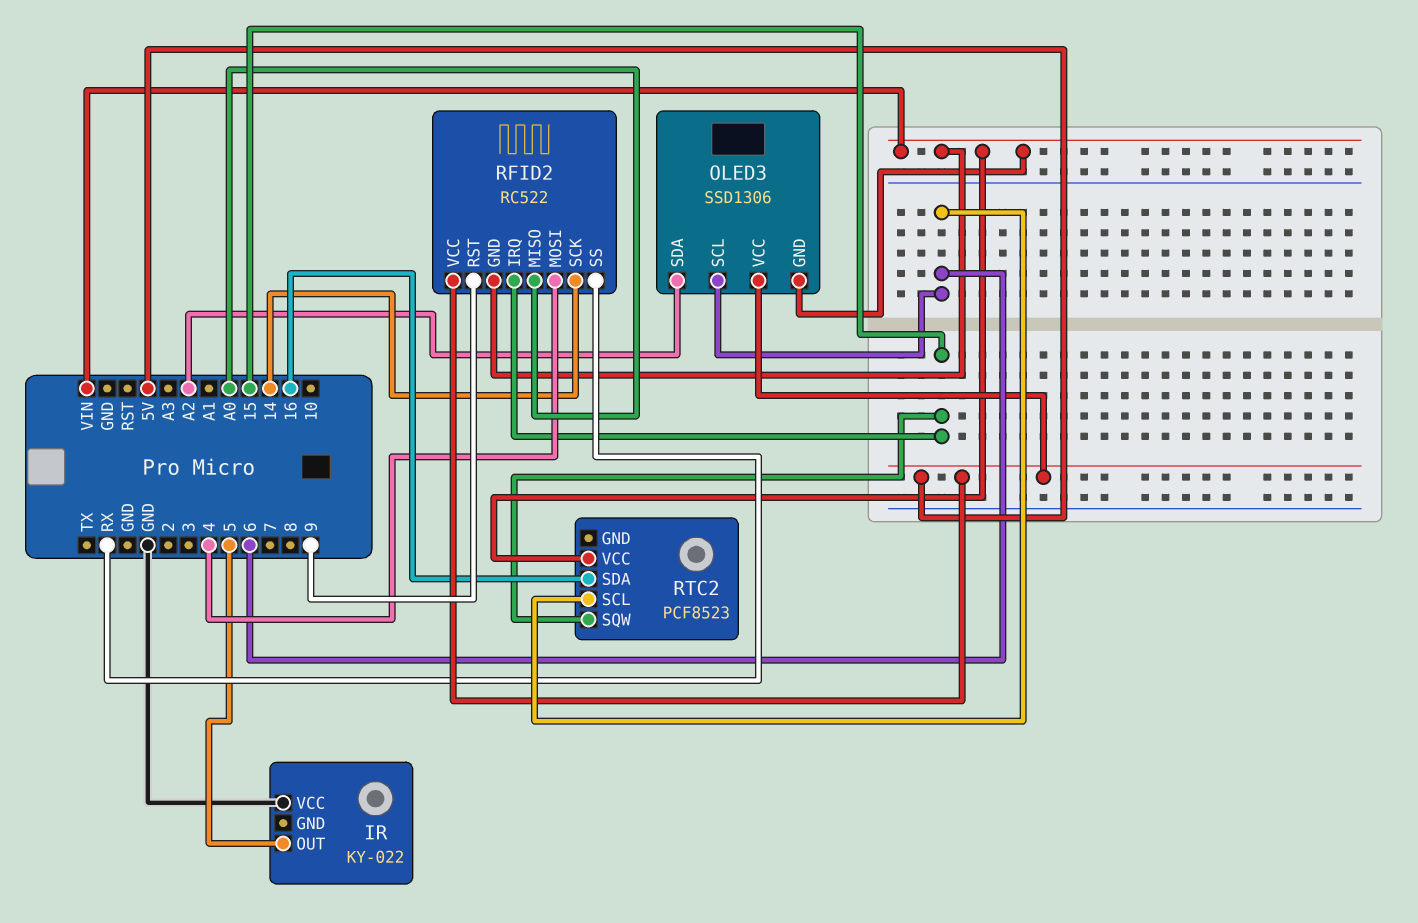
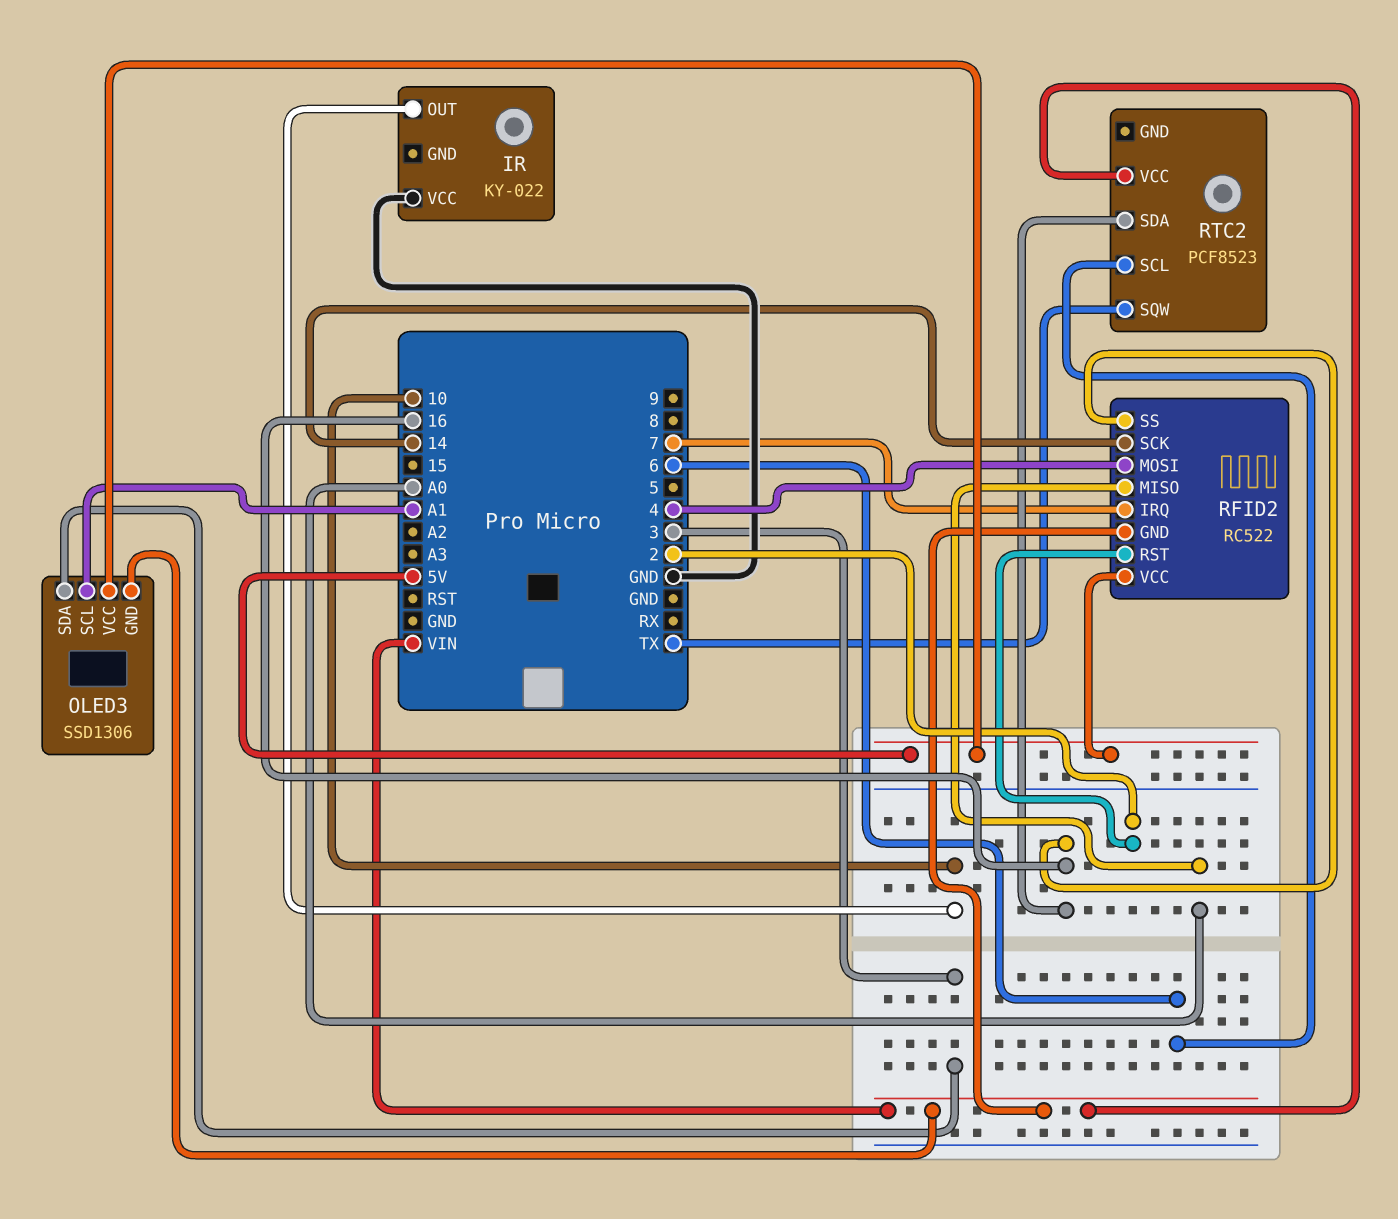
IR pin OUT: 5 -> 10
OLED3 pin SCL: 6 -> A1
OLED3 pin SDA: A2 -> 3
RFID2 pin IRQ: 15 -> 7
RFID2 pin RST: 9 -> 2
RFID2 pin SS: RX -> 16
RTC2 pin SQW: 15 -> TX

